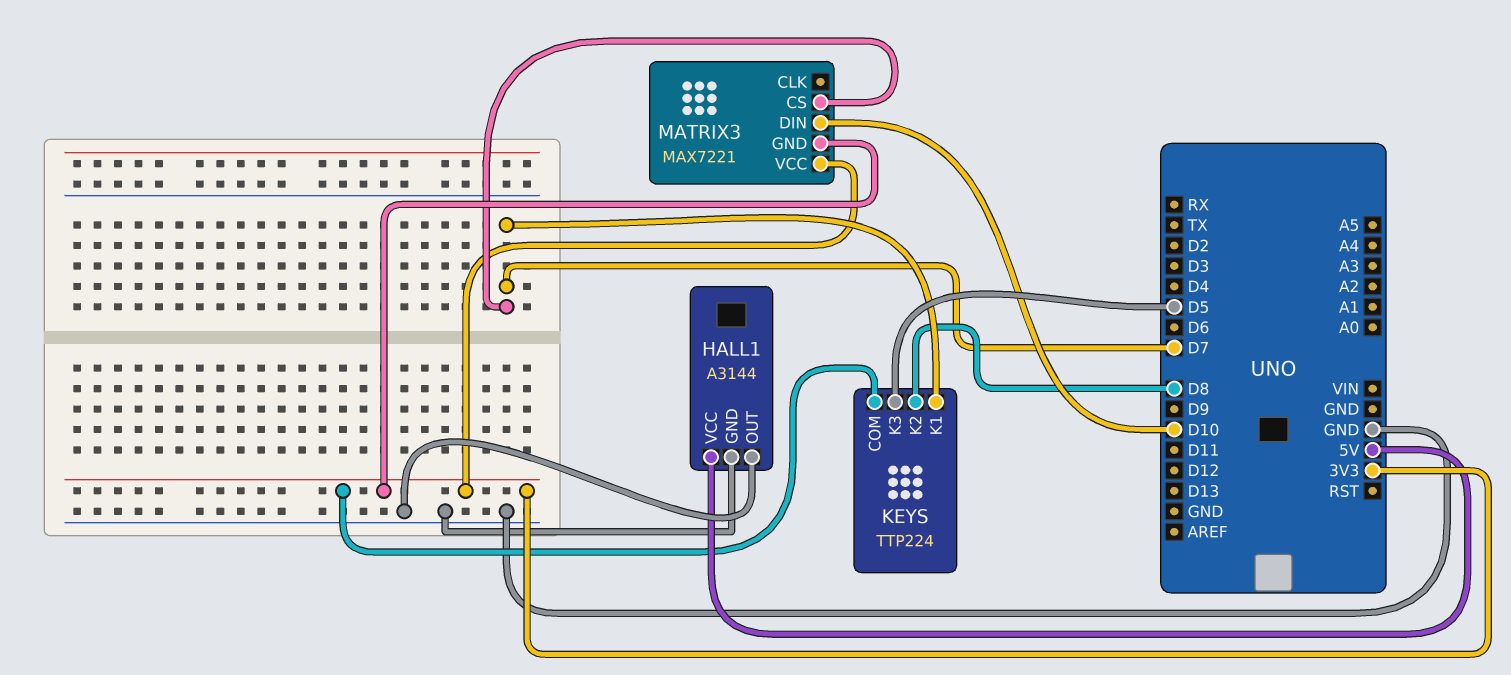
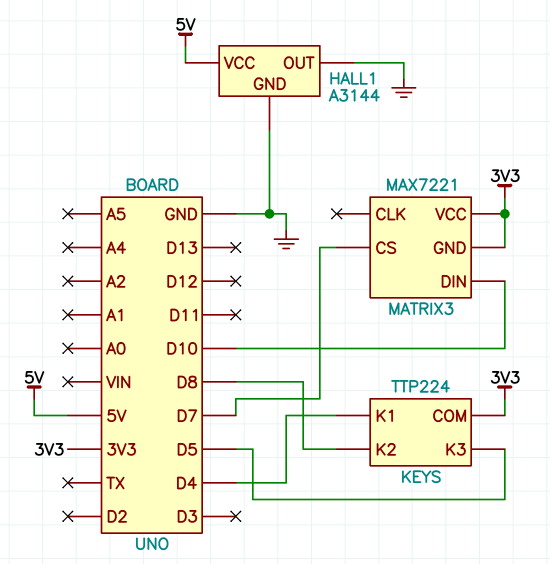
KEYS pin K1: D7 -> D4

